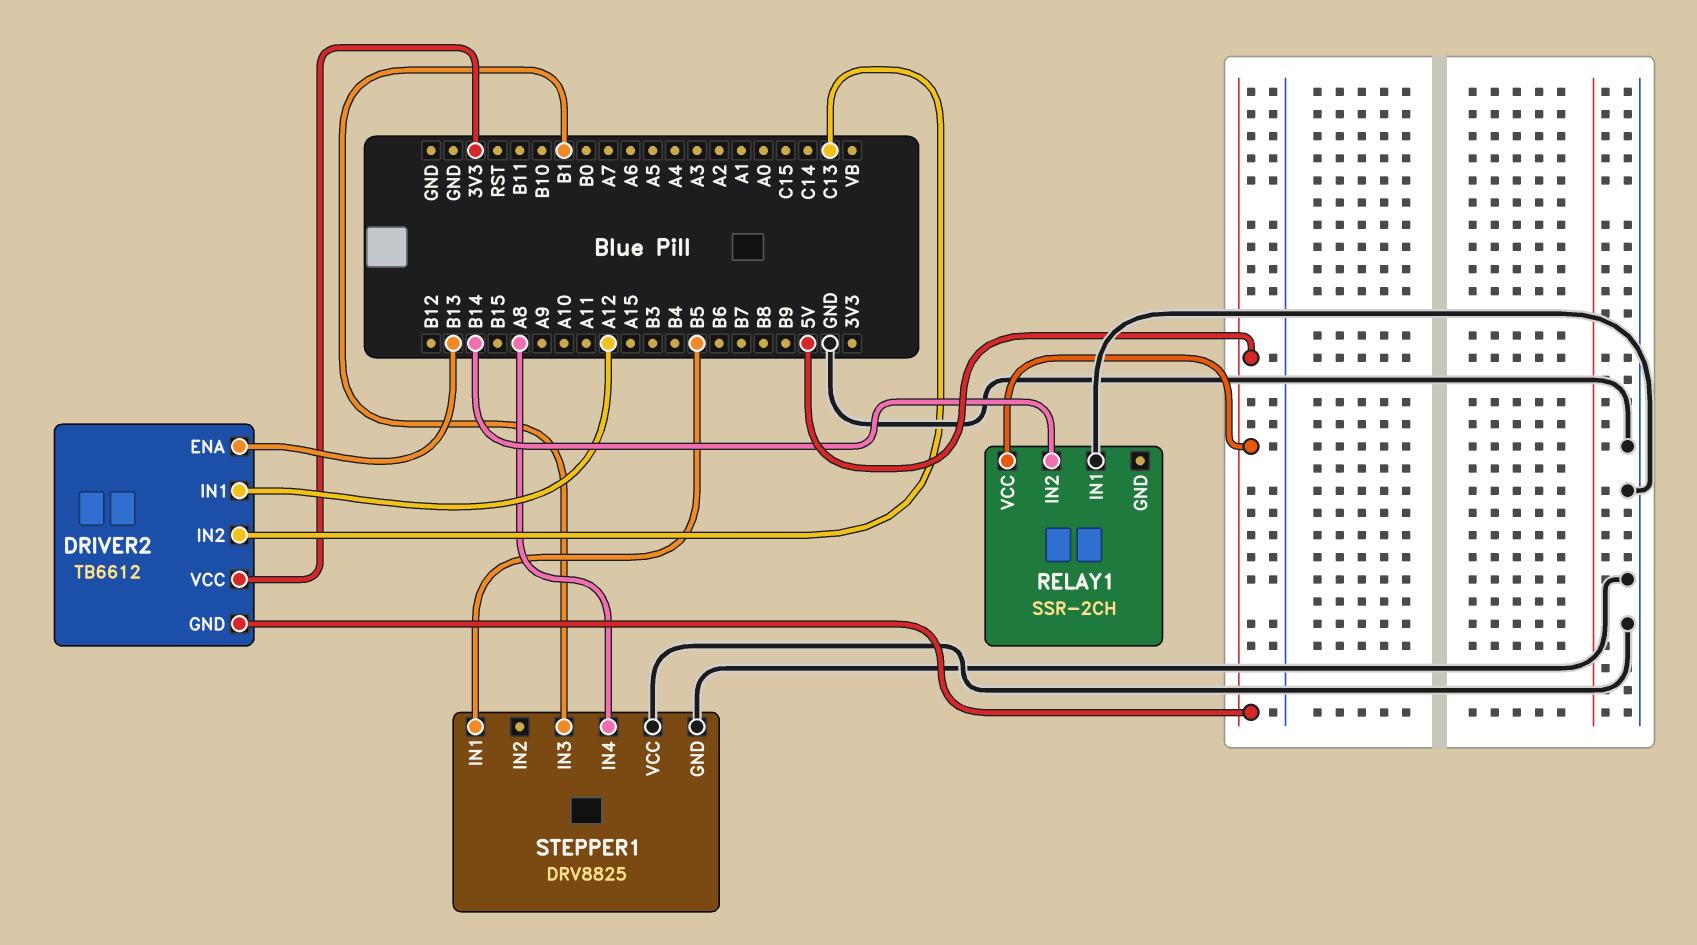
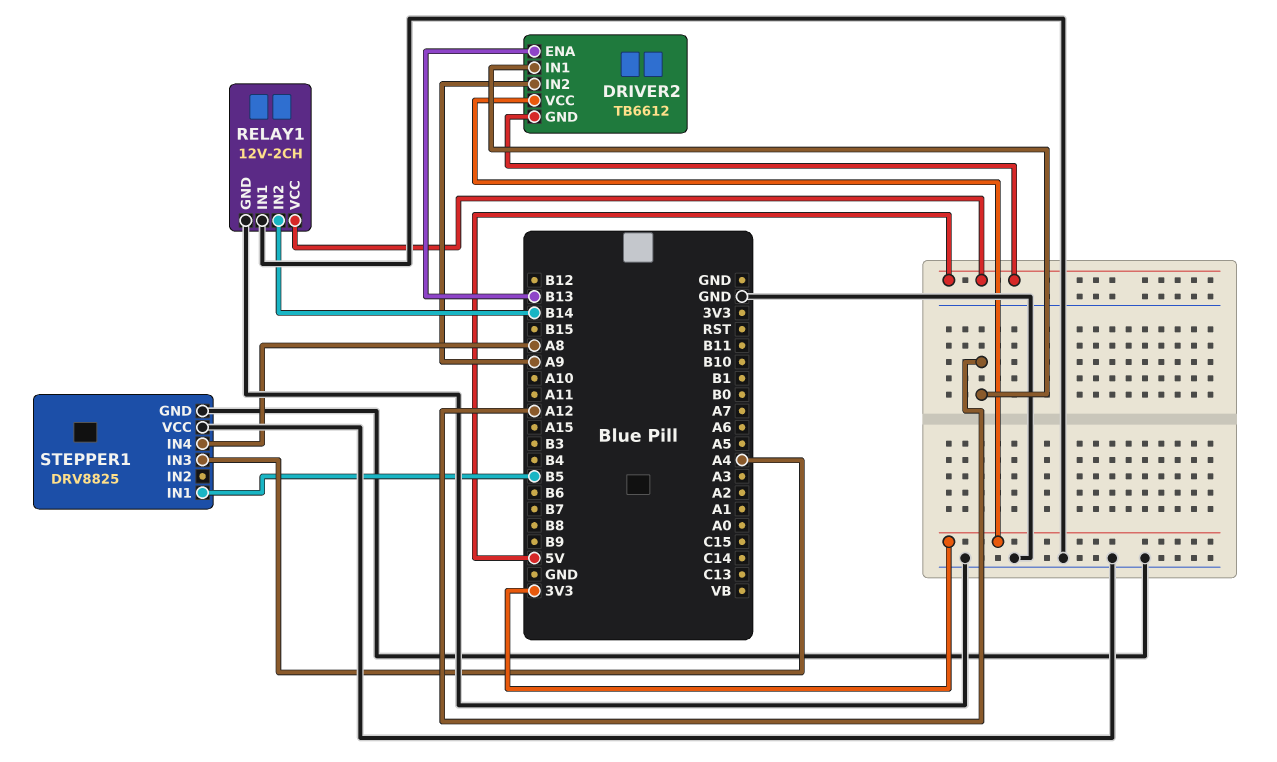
DRIVER2 pin IN2: C13 -> A9
RELAY1: SSR-2CH -> 12V-2CH
RELAY1 pin GND: none -> GND
STEPPER1 pin IN3: B1 -> A4

